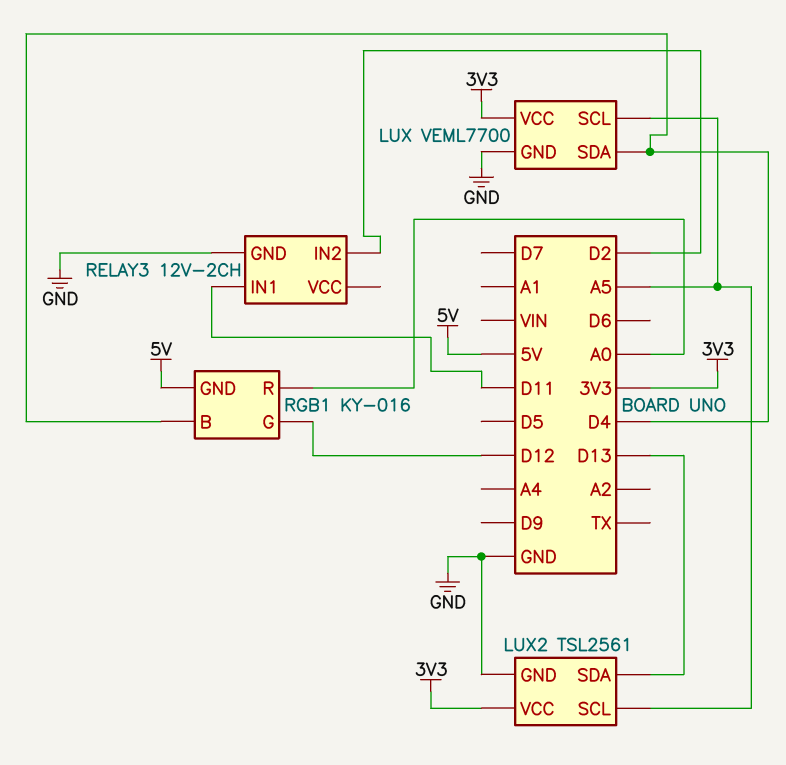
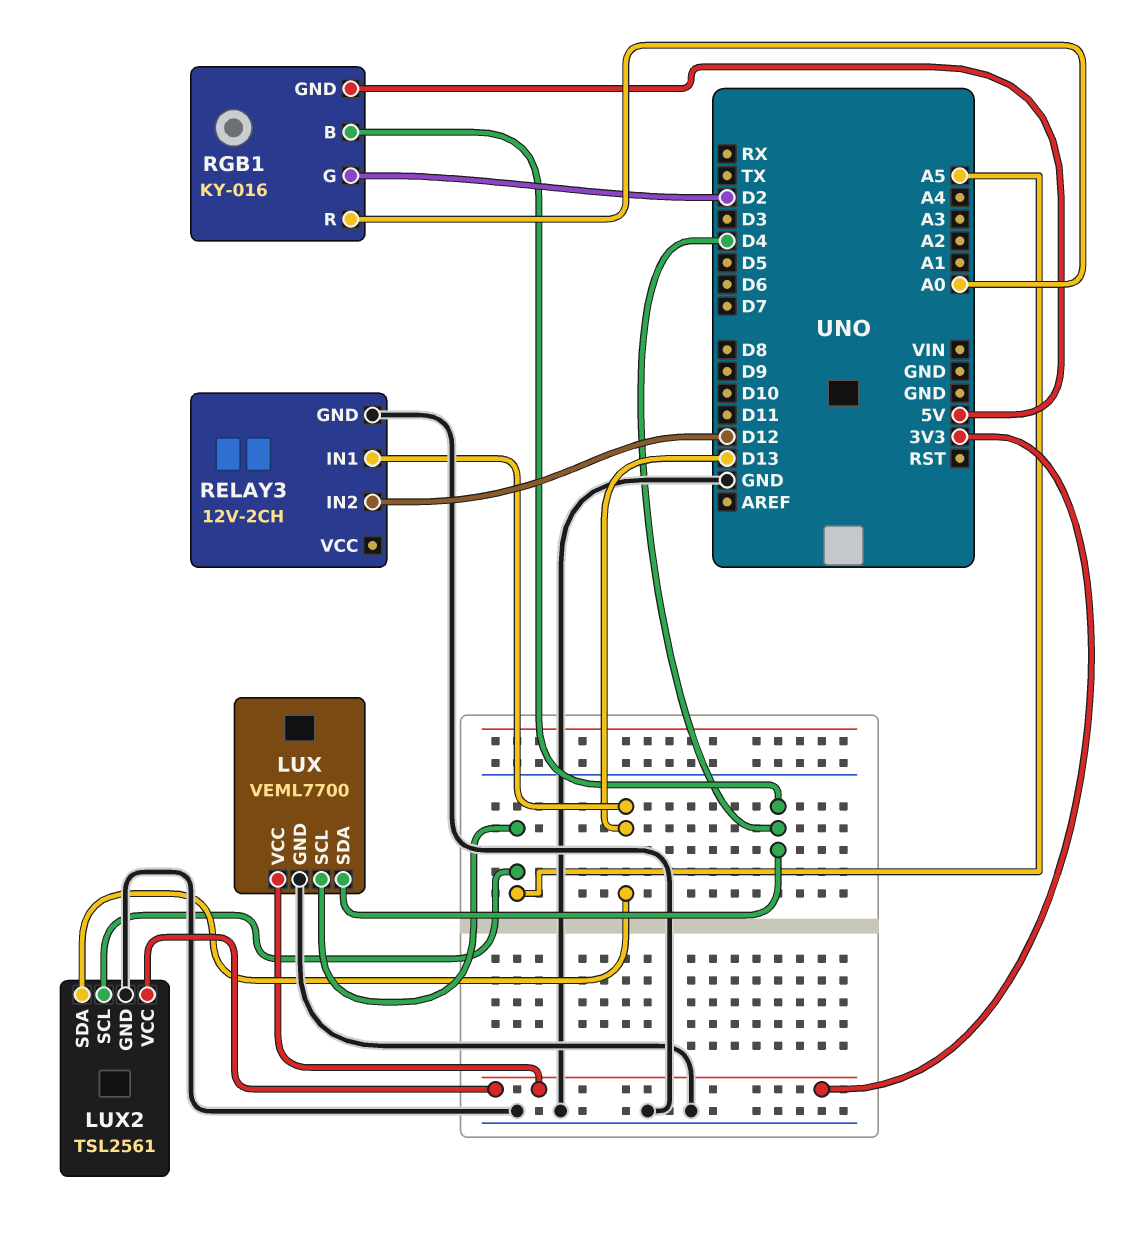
RELAY3 pin IN1: D11 -> D13
RELAY3 pin IN2: D2 -> D12
RGB1 pin G: D12 -> D2

